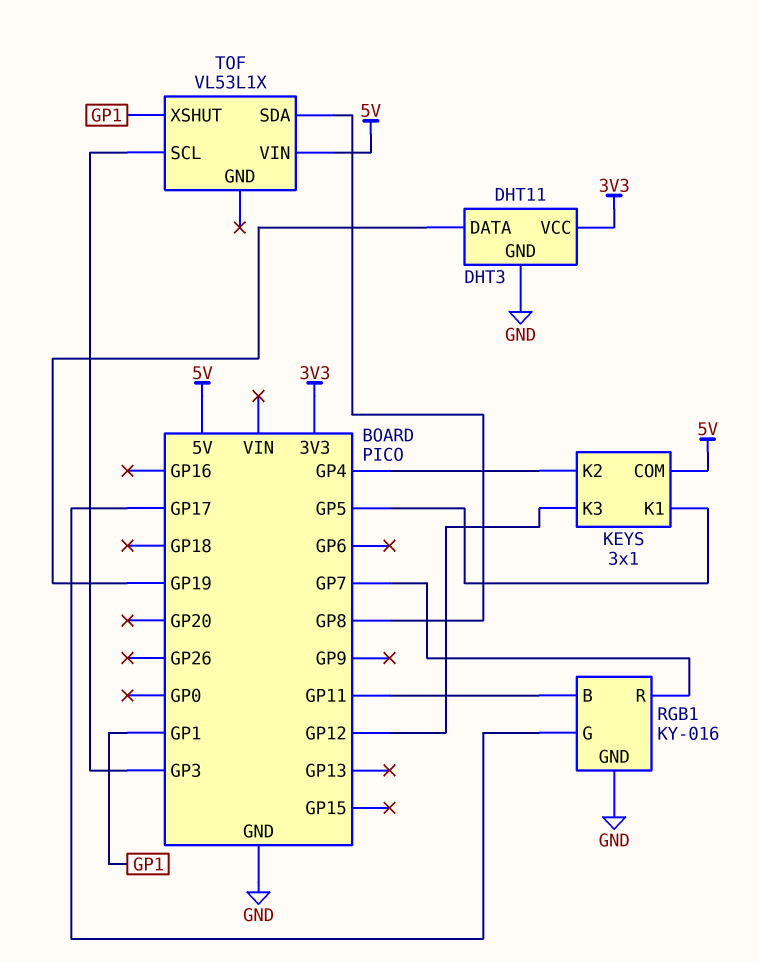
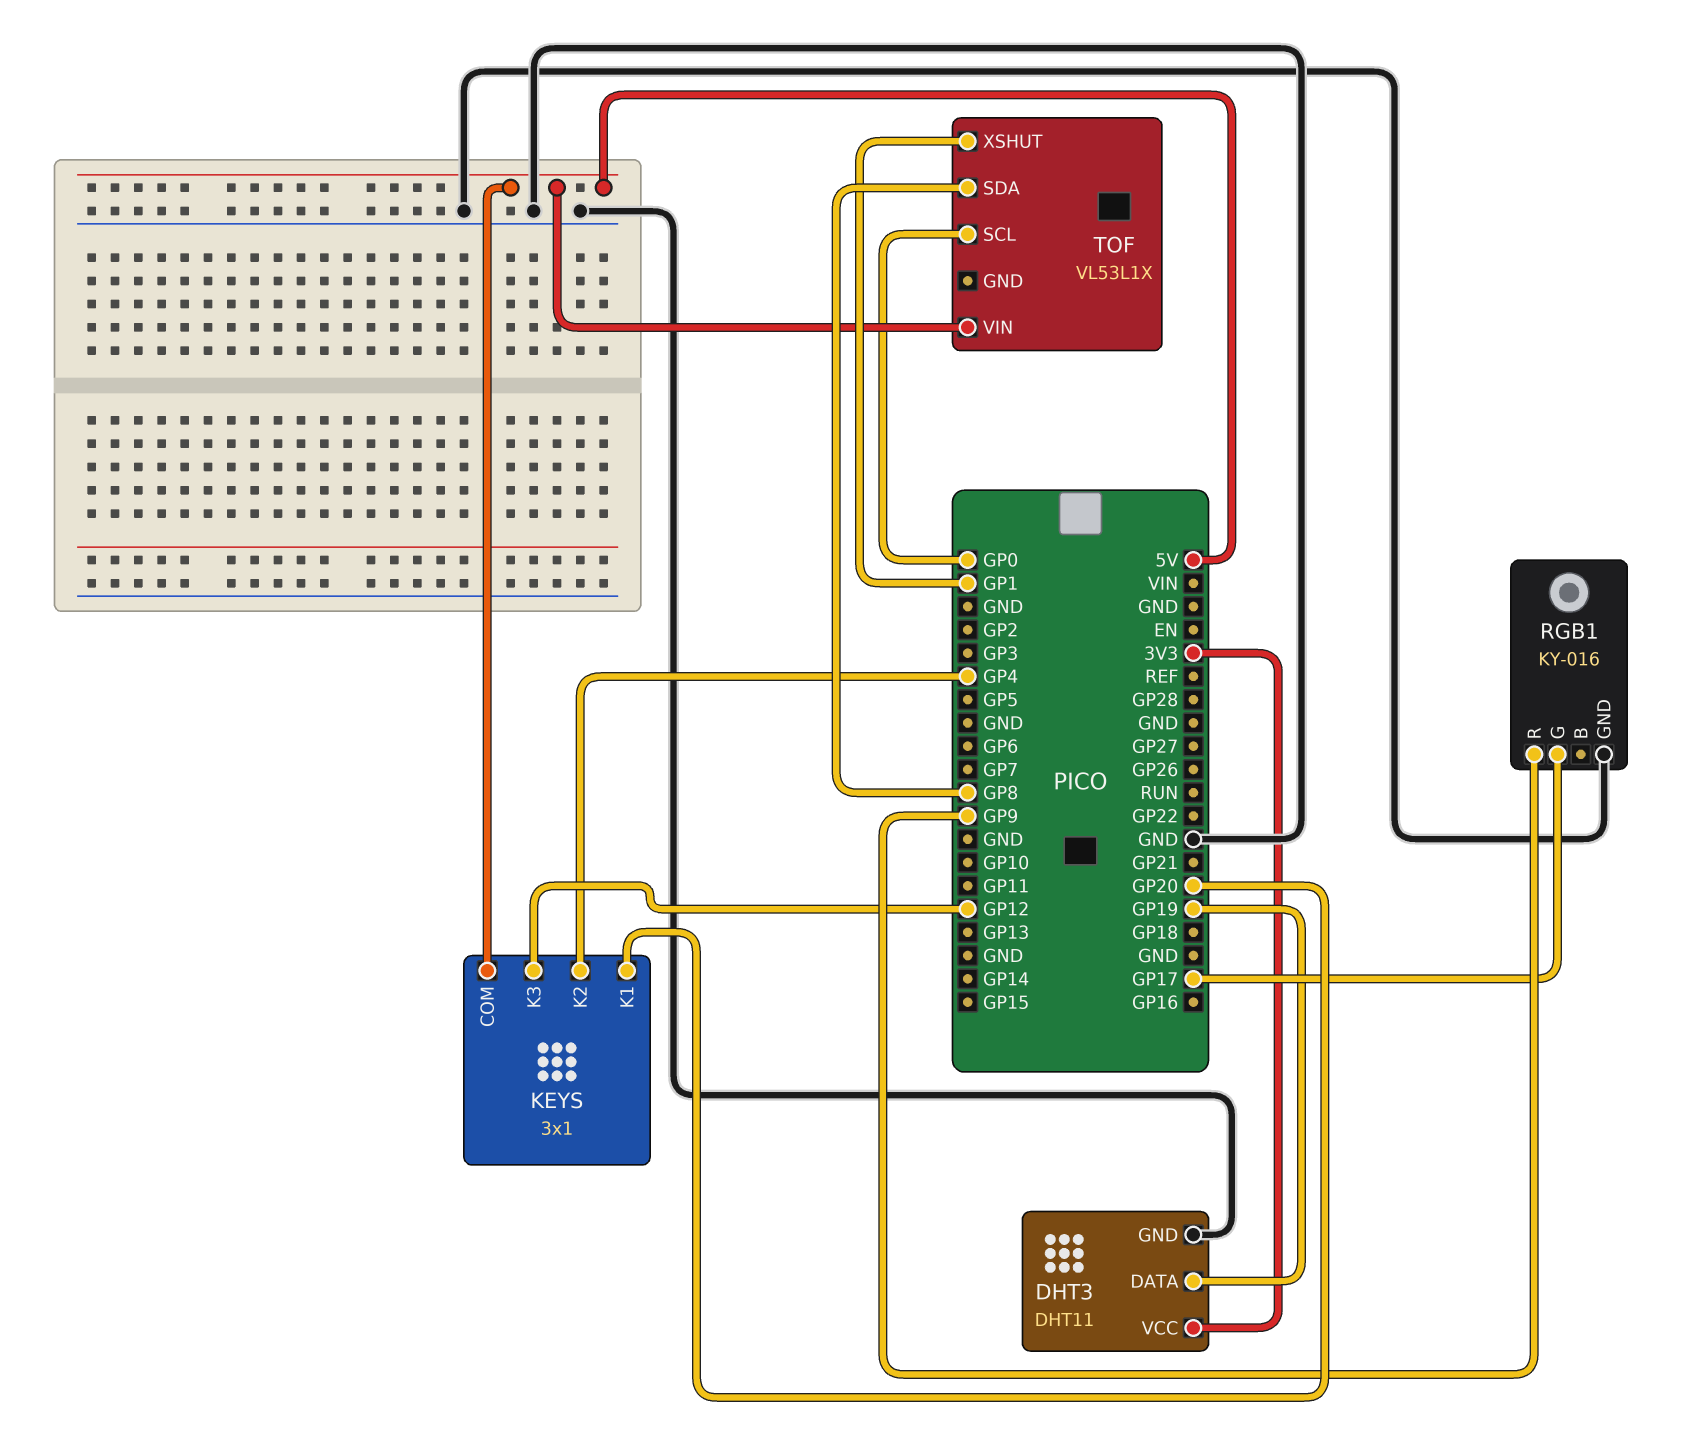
KEYS pin K1: GP5 -> GP20
RGB1 pin B: GP11 -> none
RGB1 pin R: GP7 -> GP9
TOF pin SCL: GP3 -> GP0

